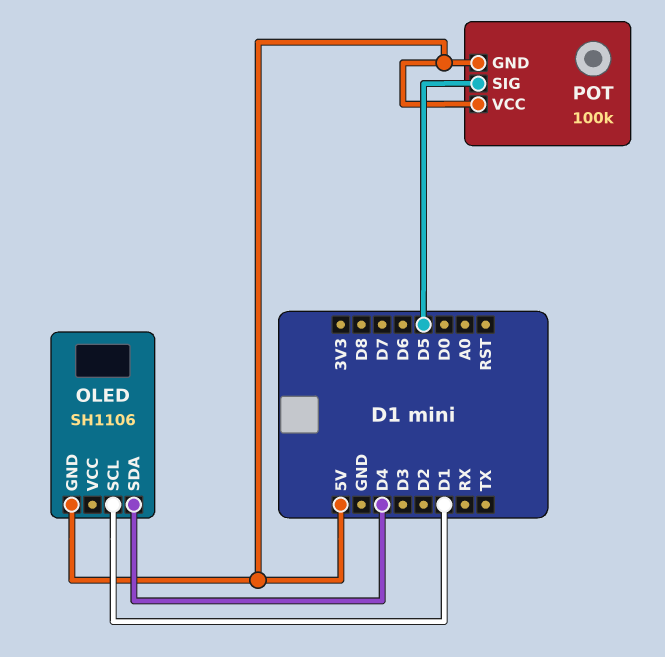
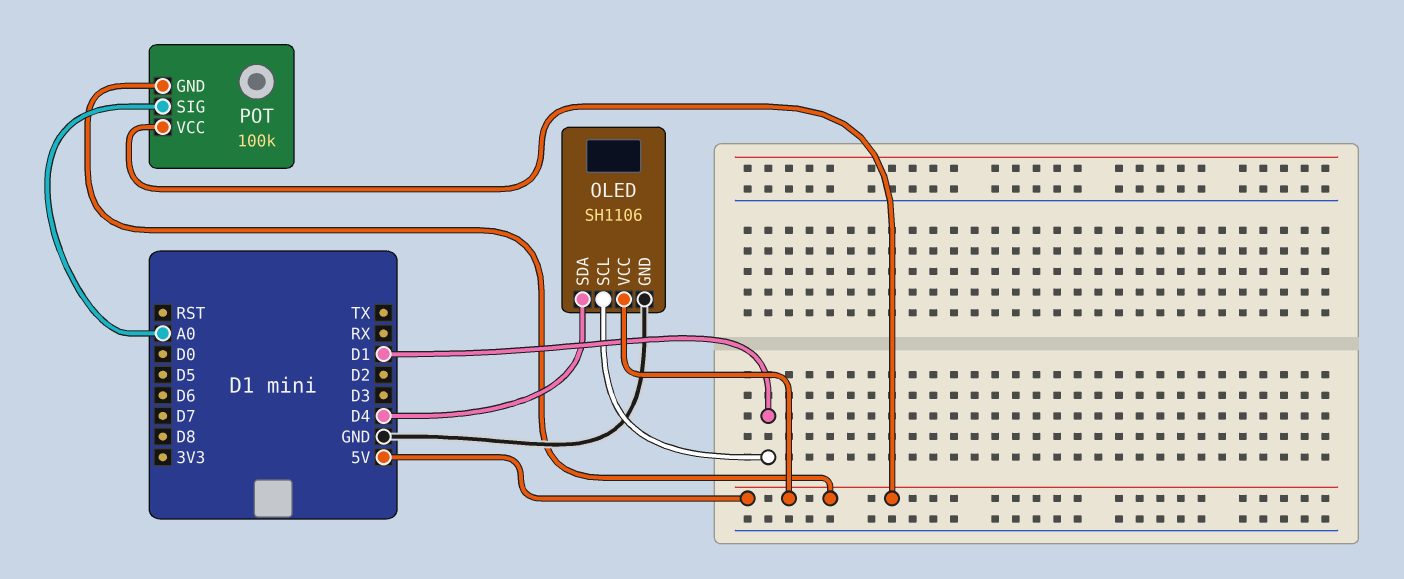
OLED pin GND: 5V -> GND
OLED pin VCC: none -> 5V
POT pin SIG: D5 -> A0

